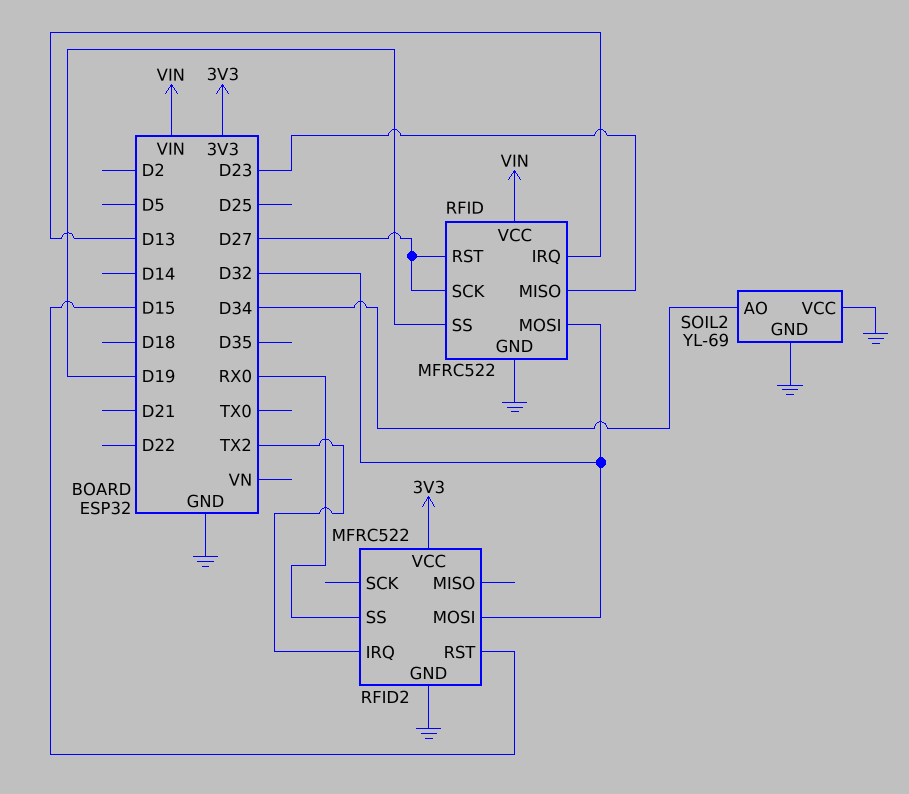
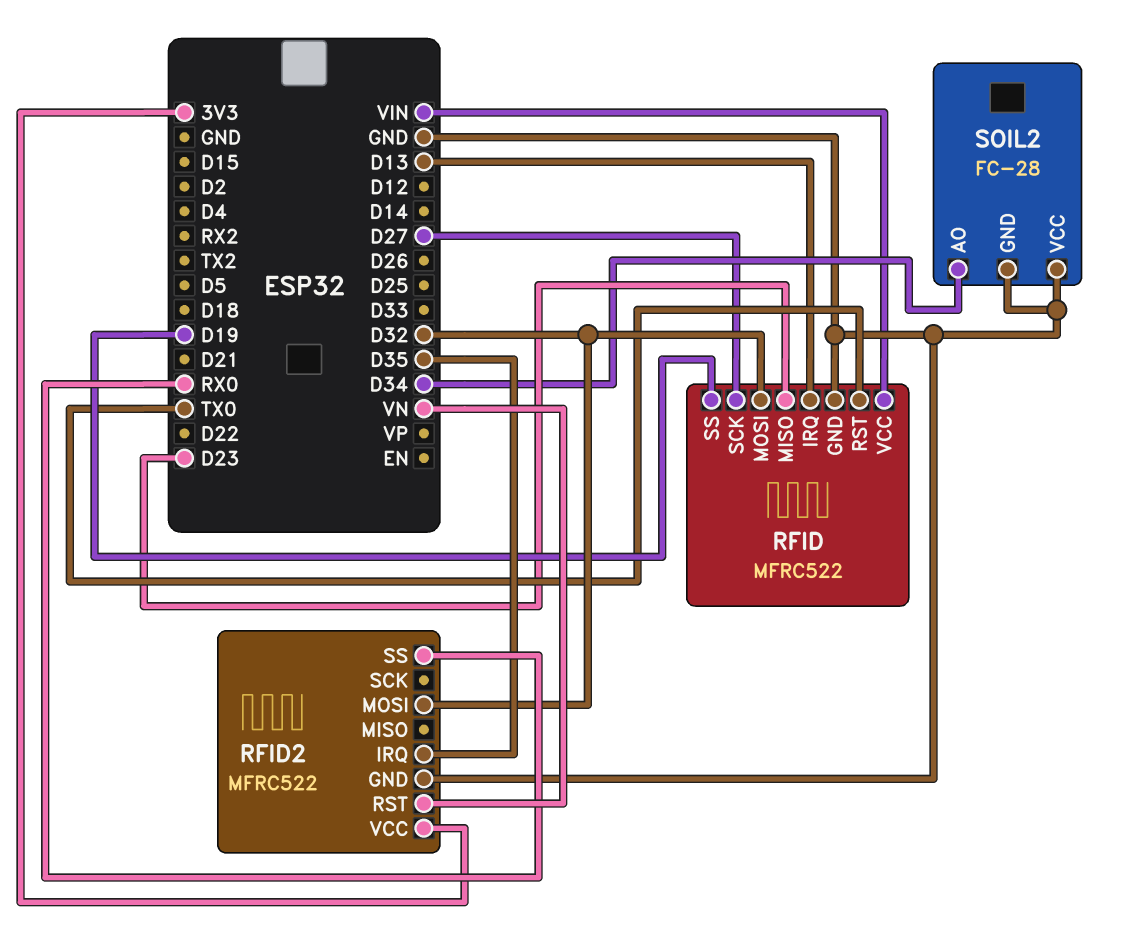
RFID pin RST: D27 -> TX0
RFID2 pin IRQ: TX2 -> D35
RFID2 pin RST: D15 -> VN
SOIL2: YL-69 -> FC-28

